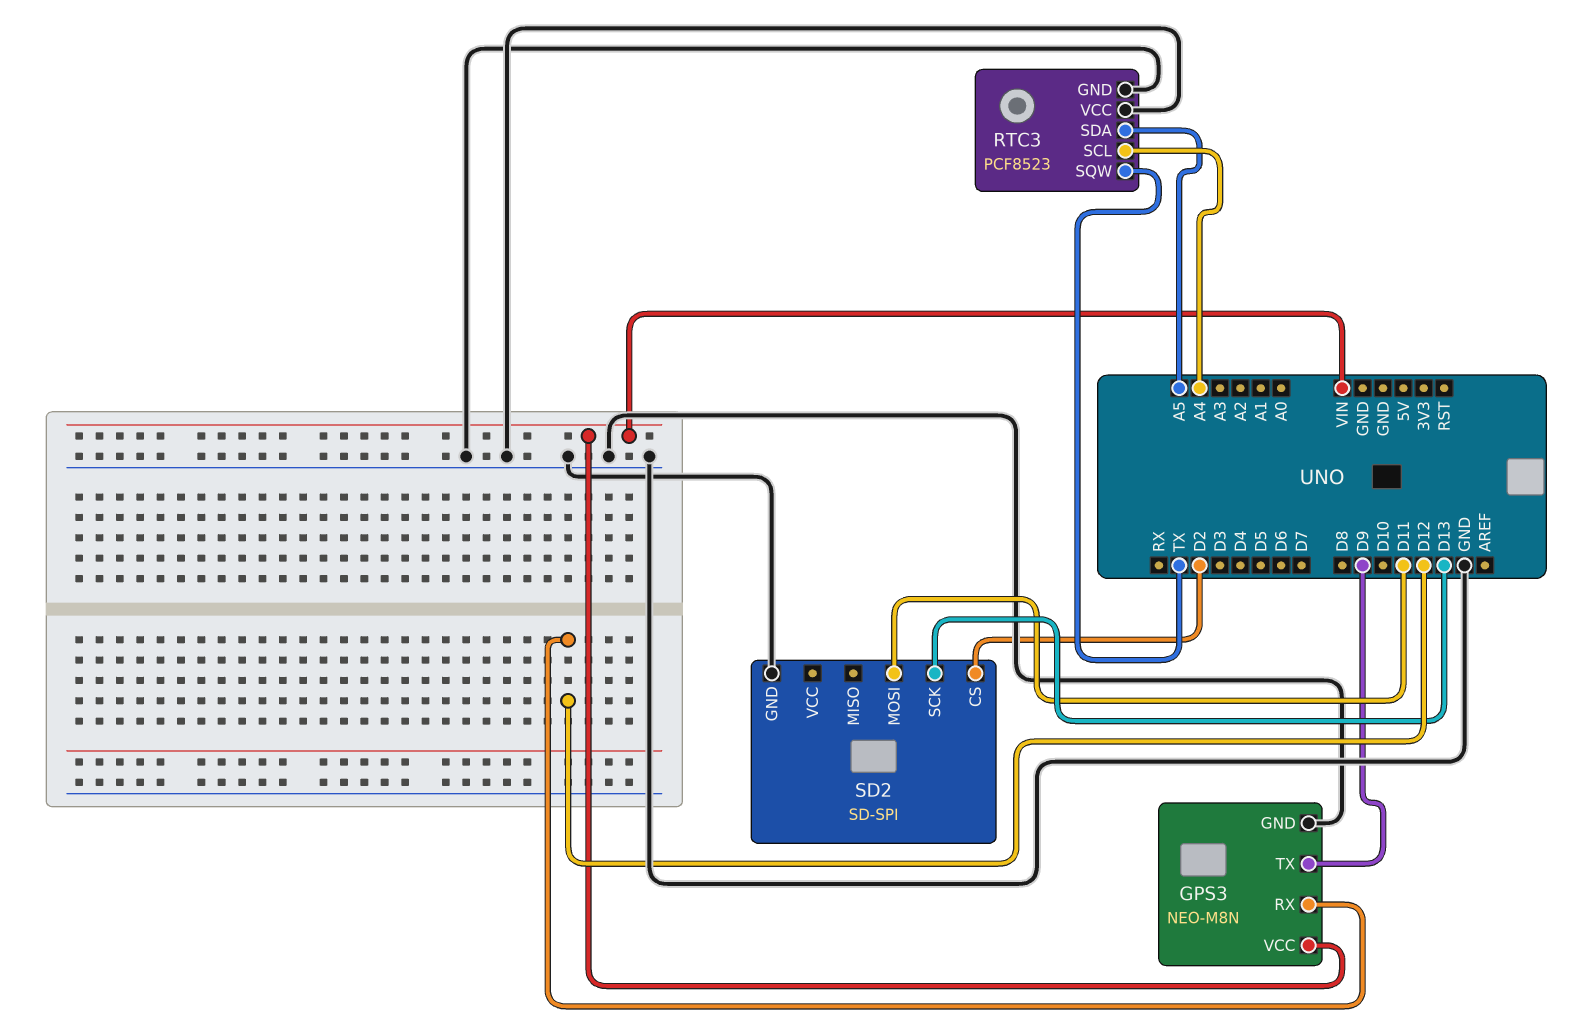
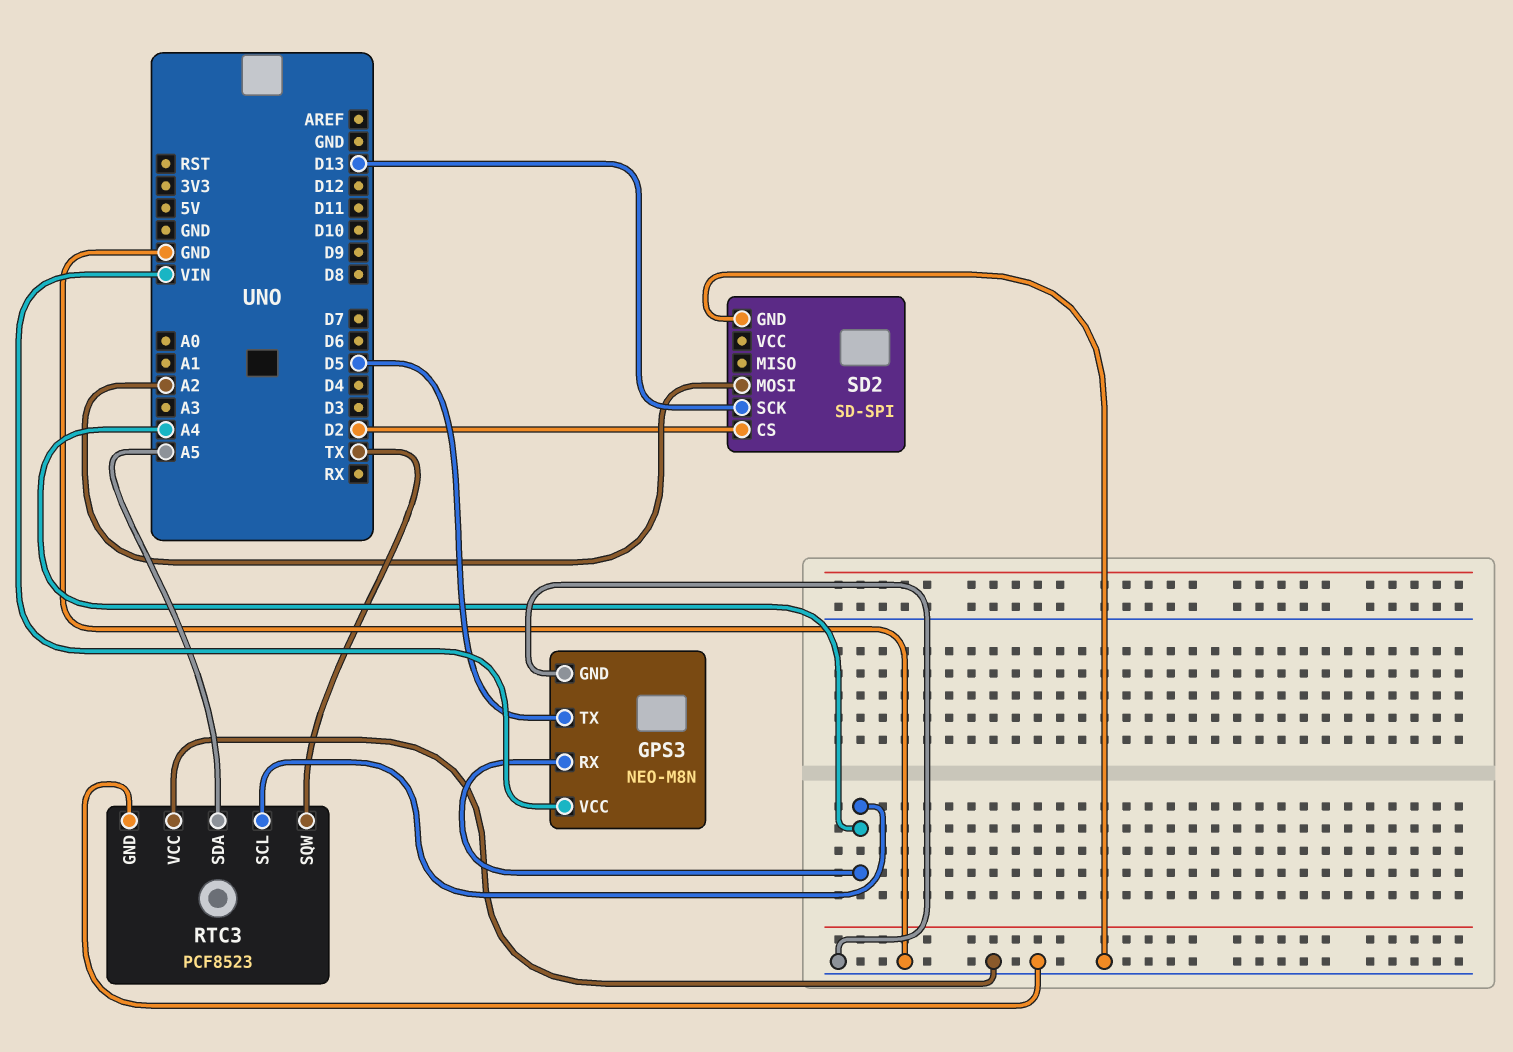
GPS3 pin RX: D12 -> A4
GPS3 pin TX: D9 -> D5
SD2 pin MOSI: D11 -> A2

